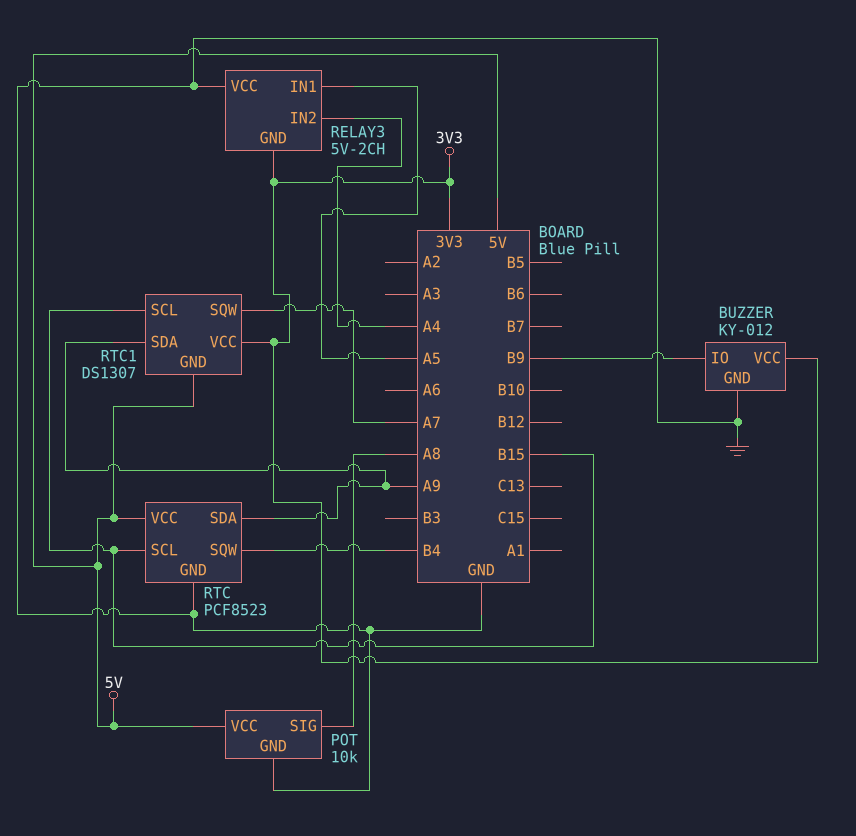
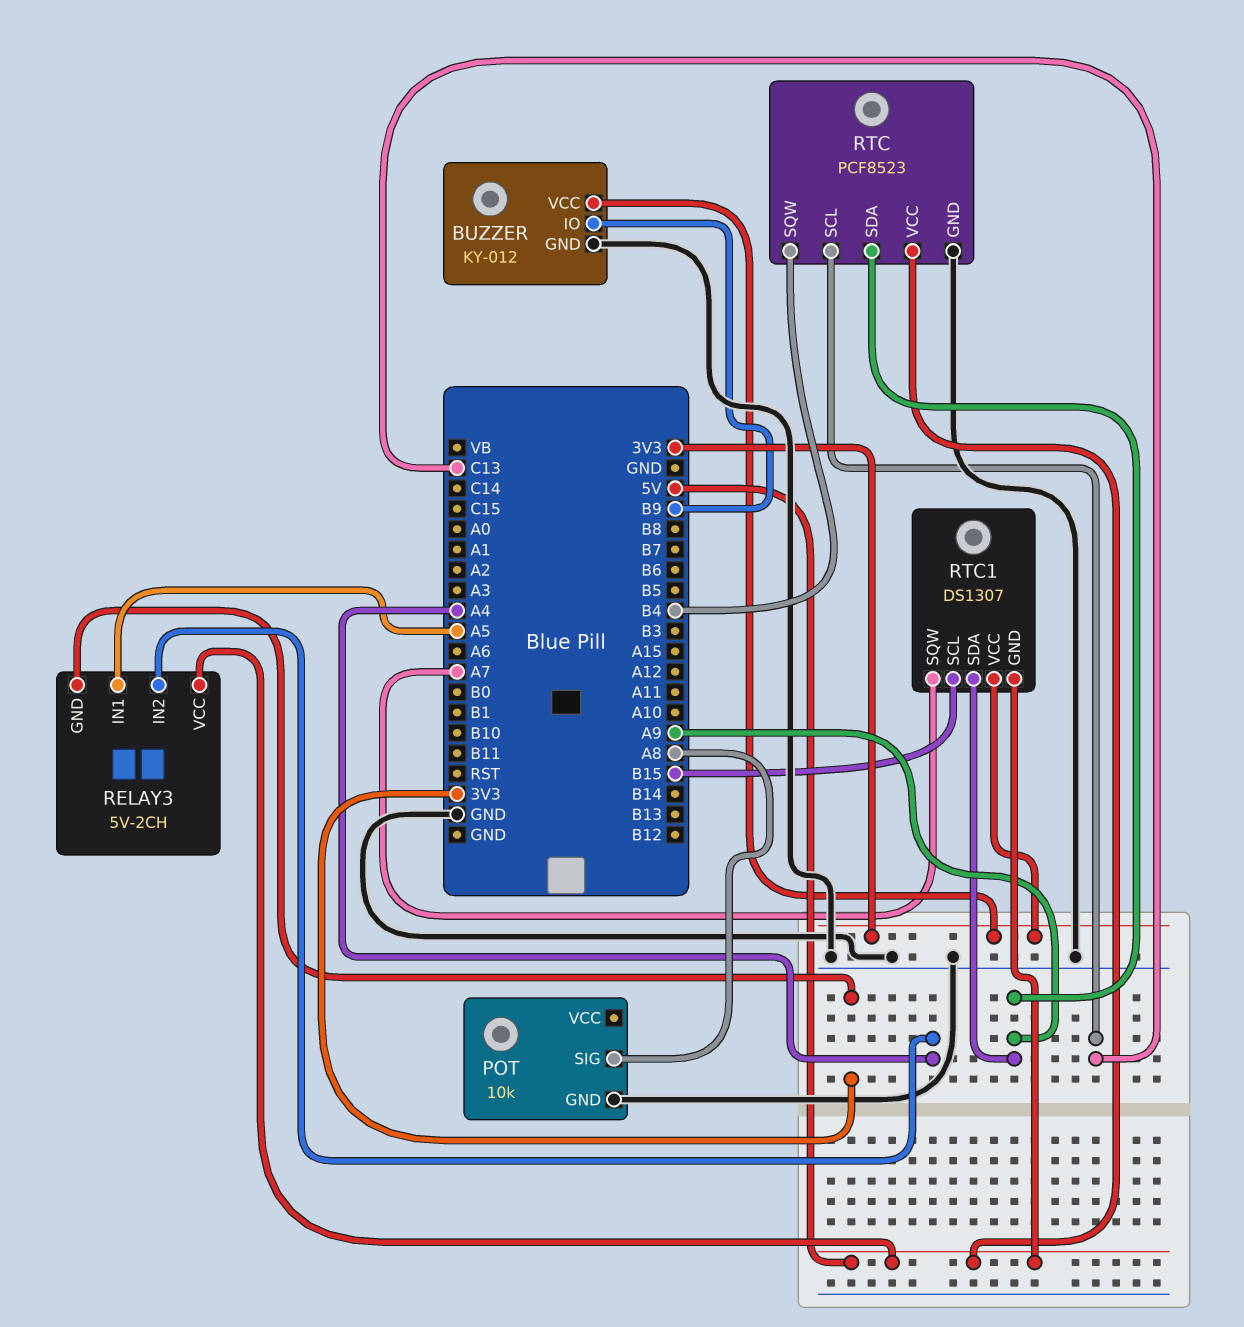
POT pin VCC: 5V -> none
RELAY3 pin VCC: GND -> 5V
RTC pin SCL: B15 -> C13

